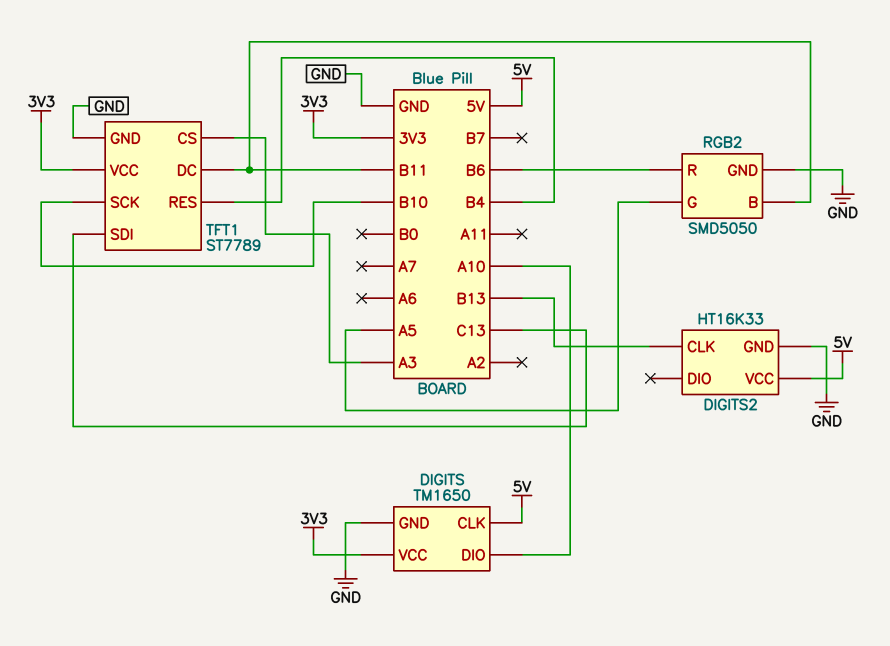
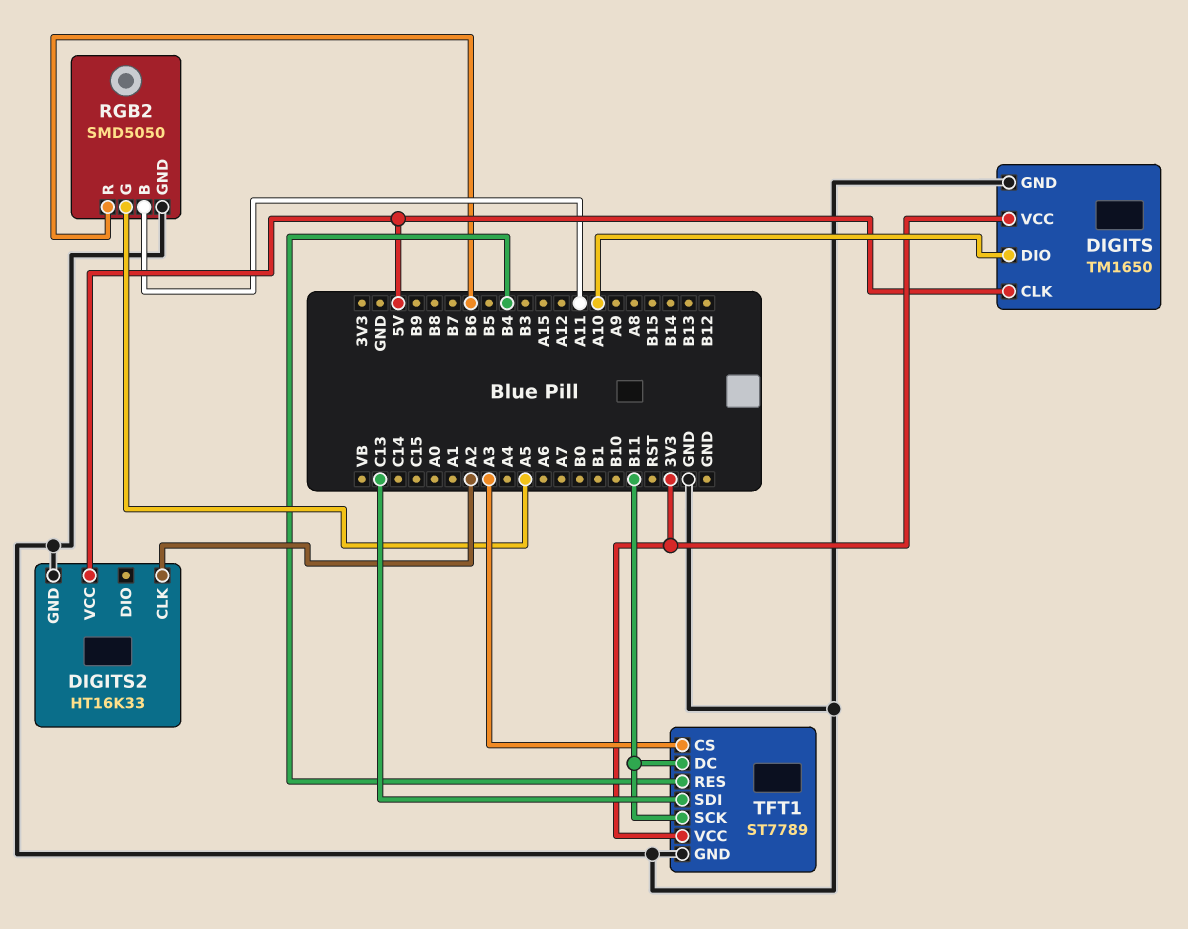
DIGITS2 pin CLK: B13 -> A2
RGB2 pin B: B11 -> A11
TFT1 pin SCK: B10 -> B11

